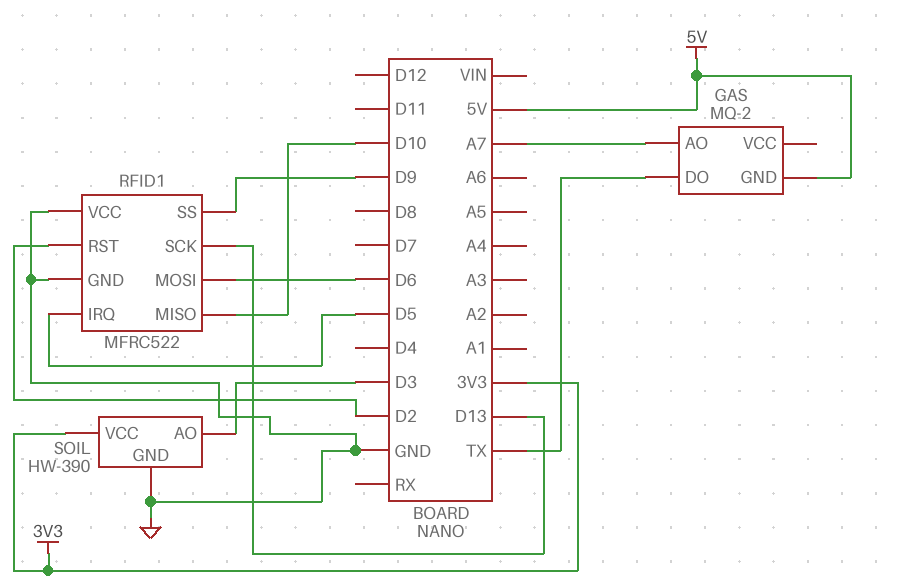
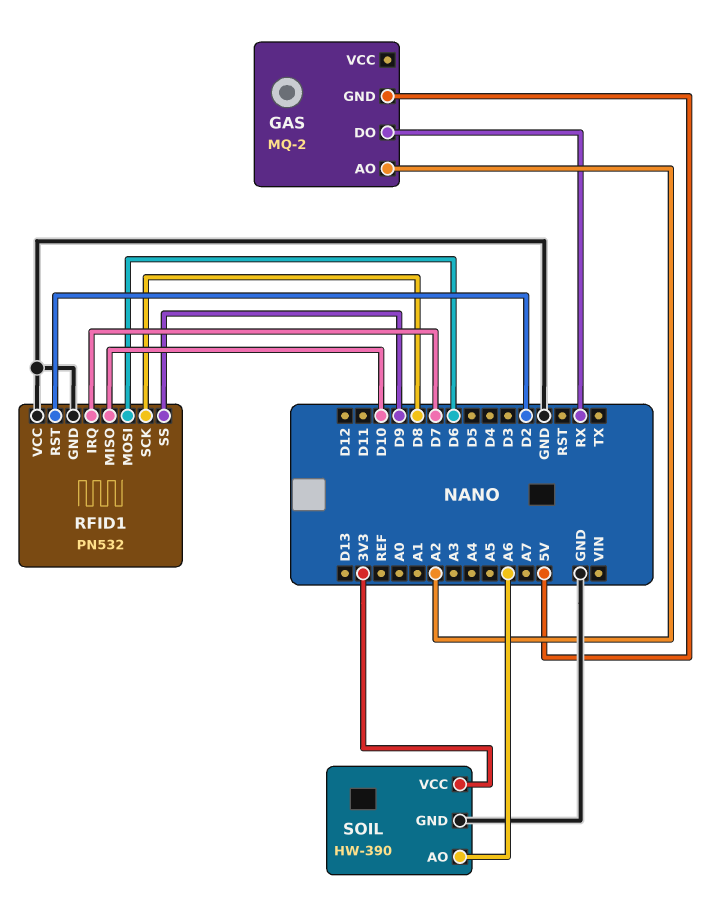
GAS pin AO: A7 -> A2
GAS pin DO: TX -> RX
RFID1: MFRC522 -> PN532
RFID1 pin IRQ: D5 -> D7
RFID1 pin SCK: D13 -> D8
SOIL pin AO: D3 -> A6

